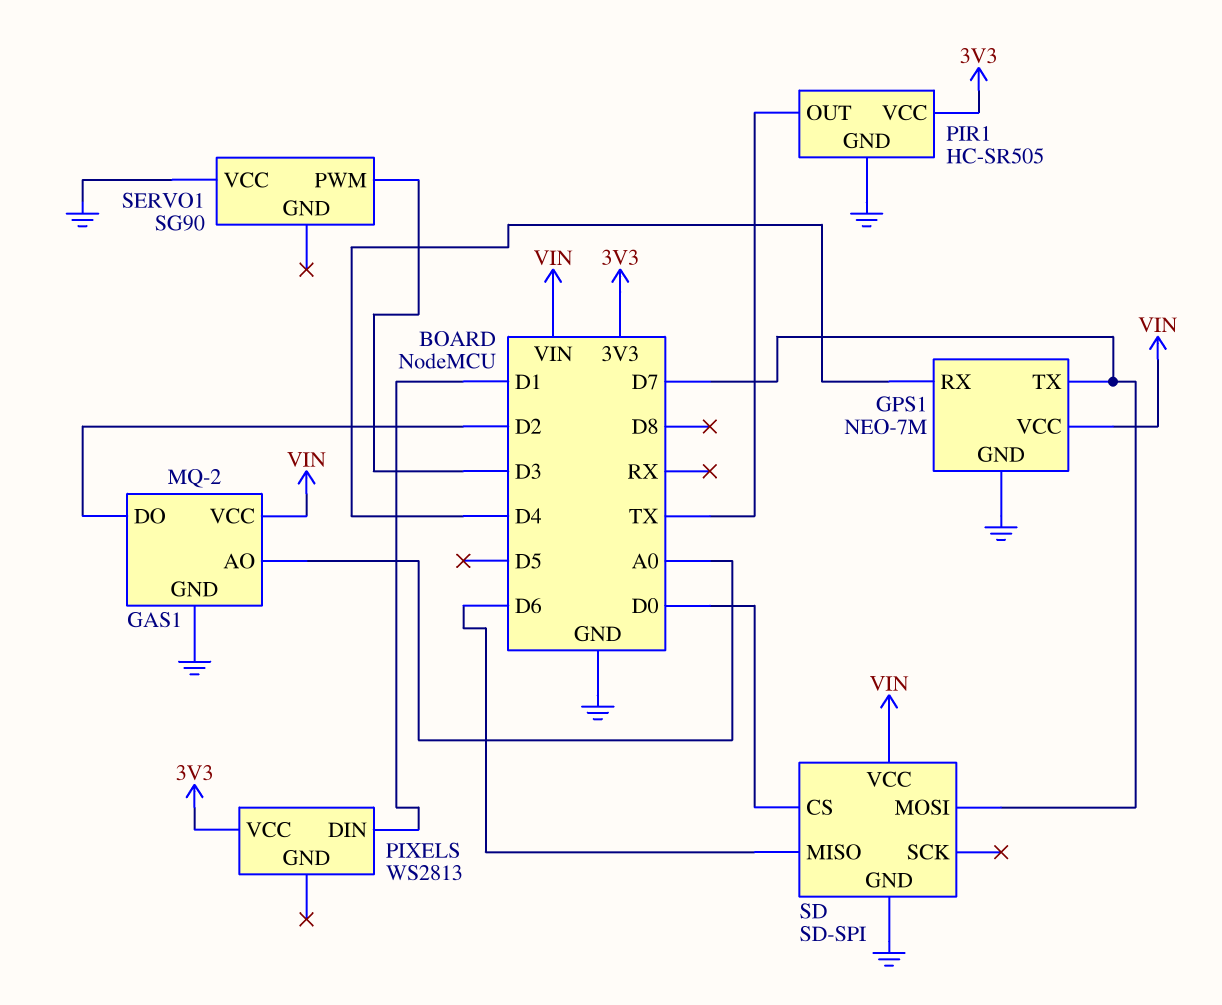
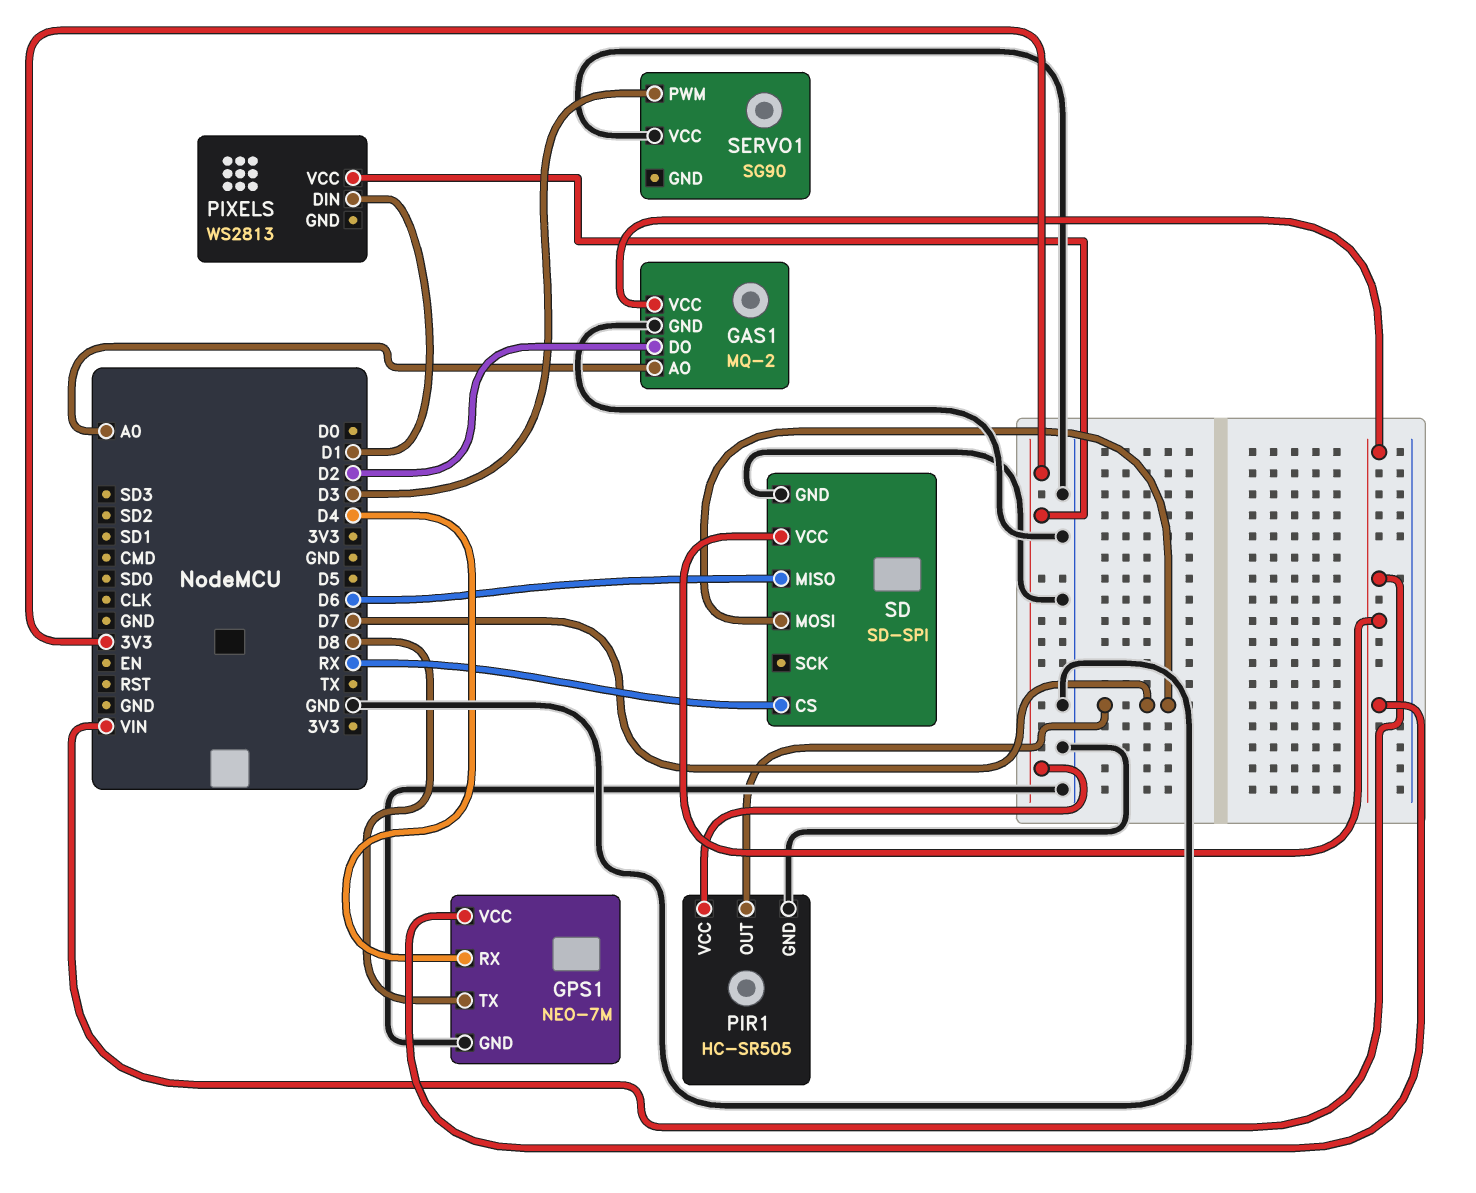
GPS1 pin TX: D7 -> D8
PIR1 pin OUT: TX -> D7
SD pin CS: D0 -> RX

